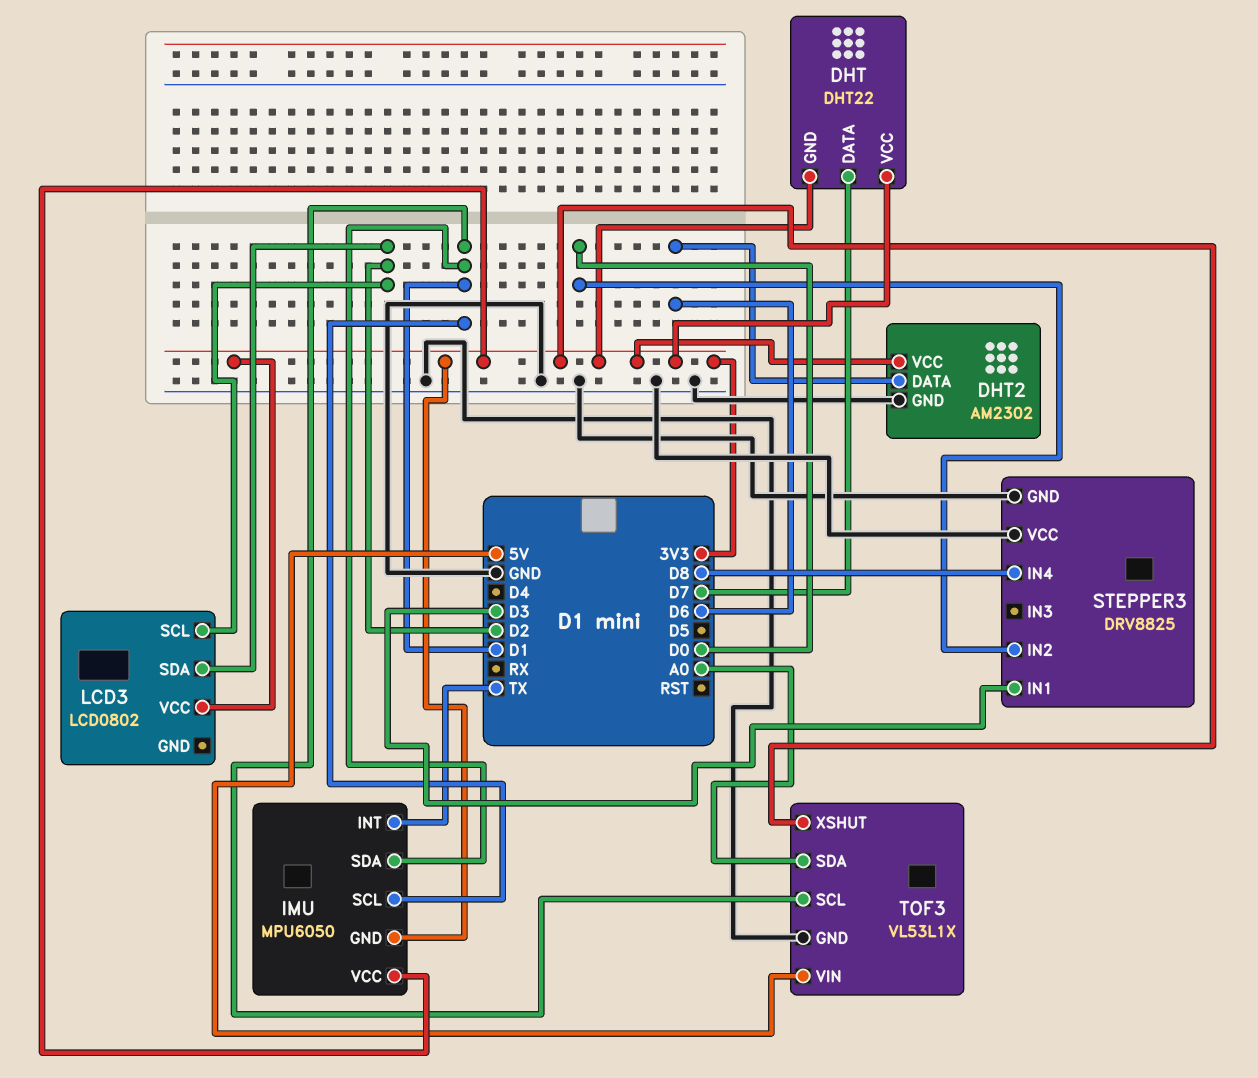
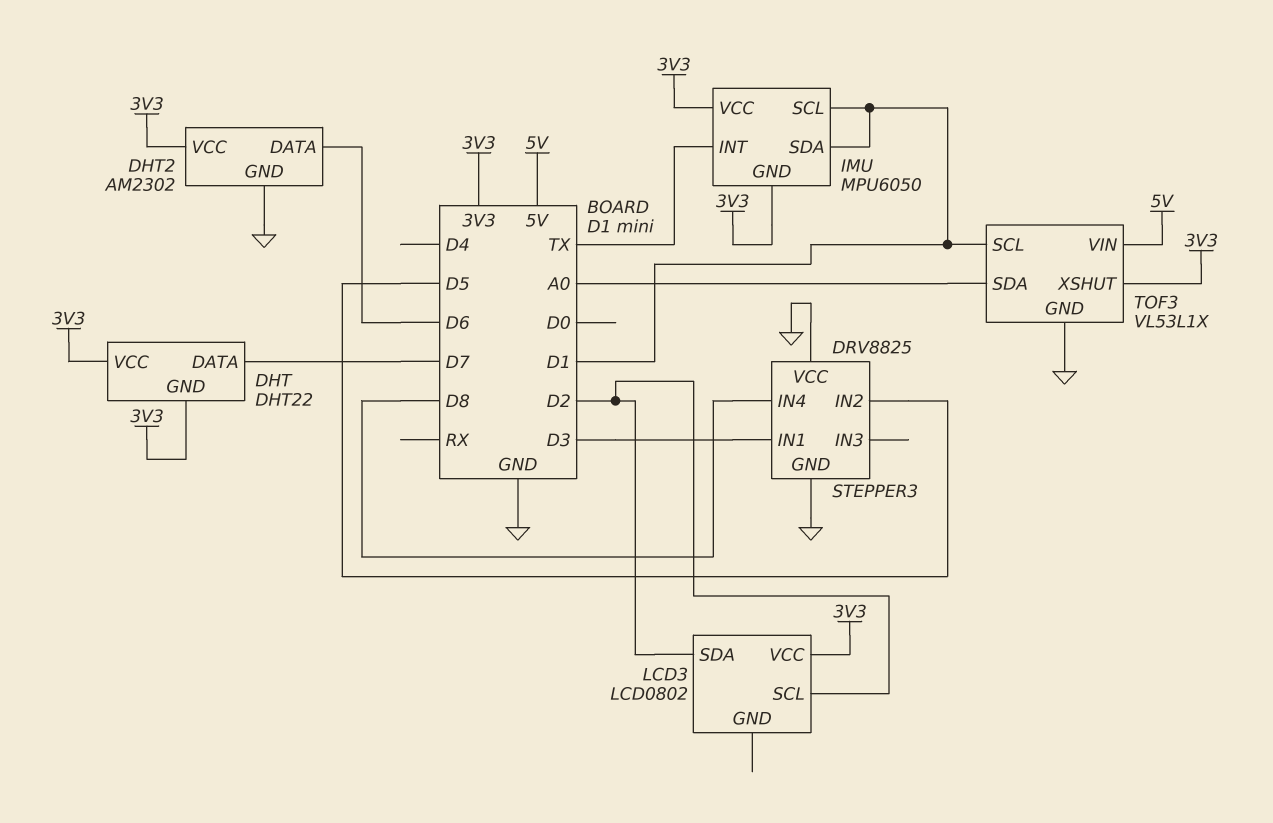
STEPPER3 pin IN2: D0 -> D5

